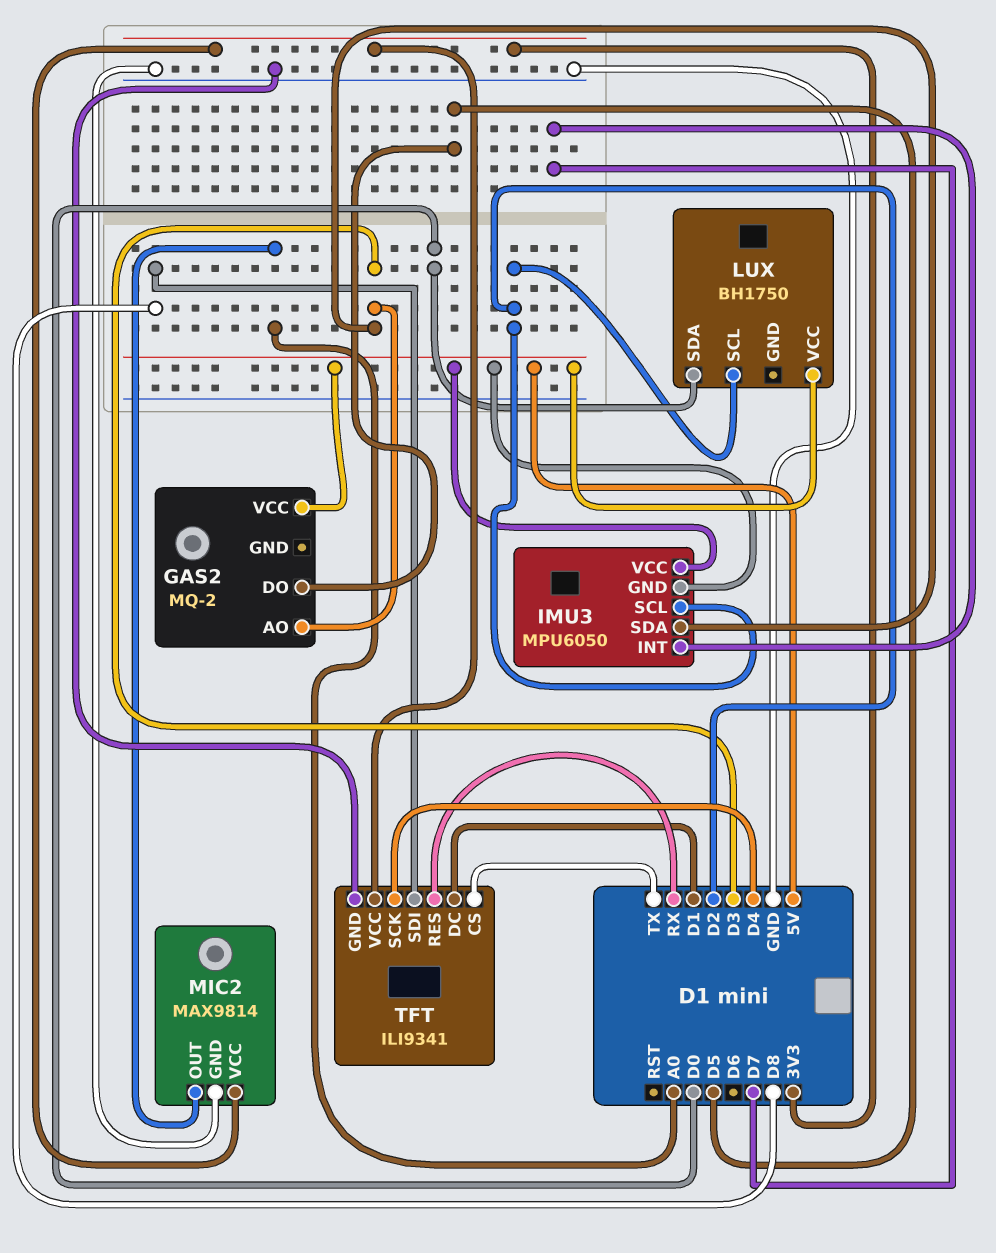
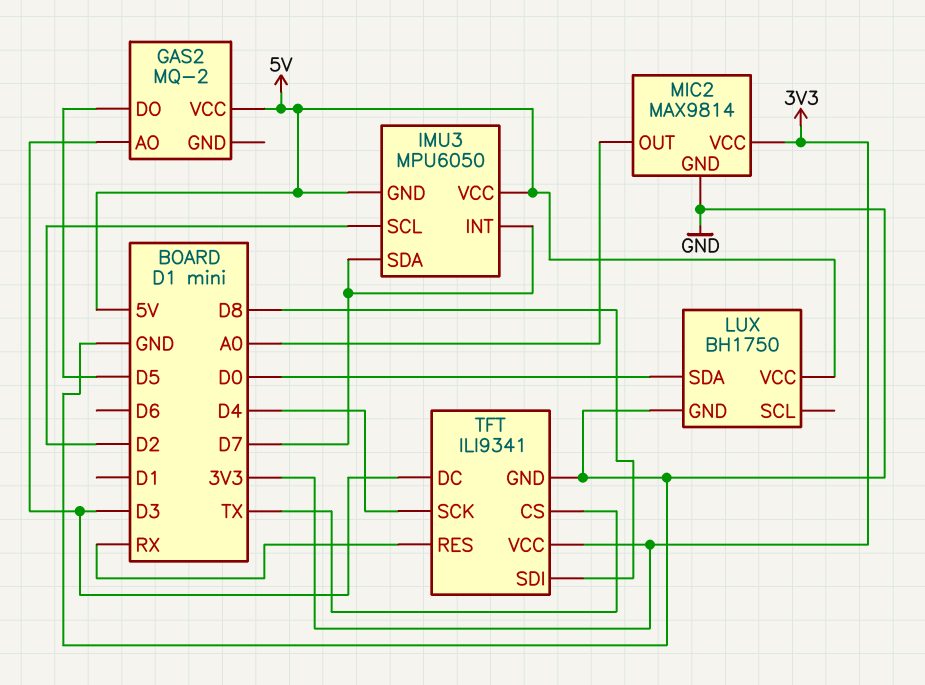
IMU3 pin SDA: D3 -> D7
LUX pin GND: none -> GND
LUX pin SCL: D2 -> none
TFT pin DC: D1 -> D3

